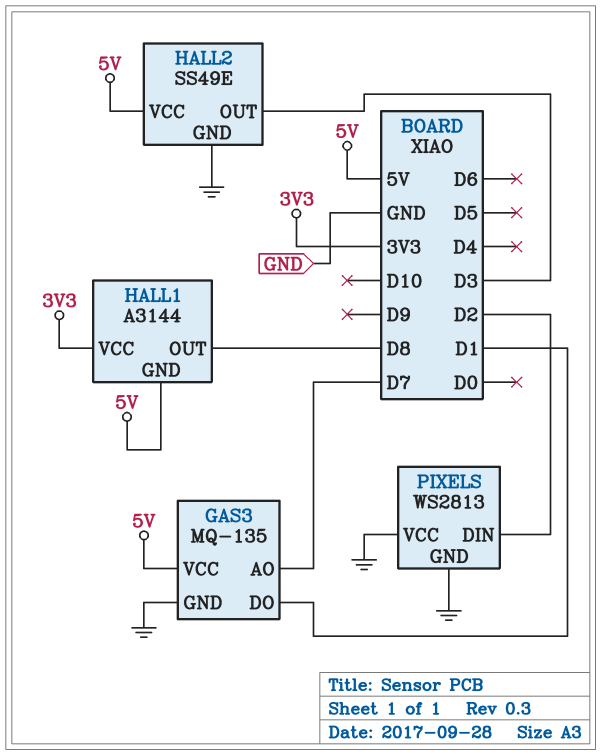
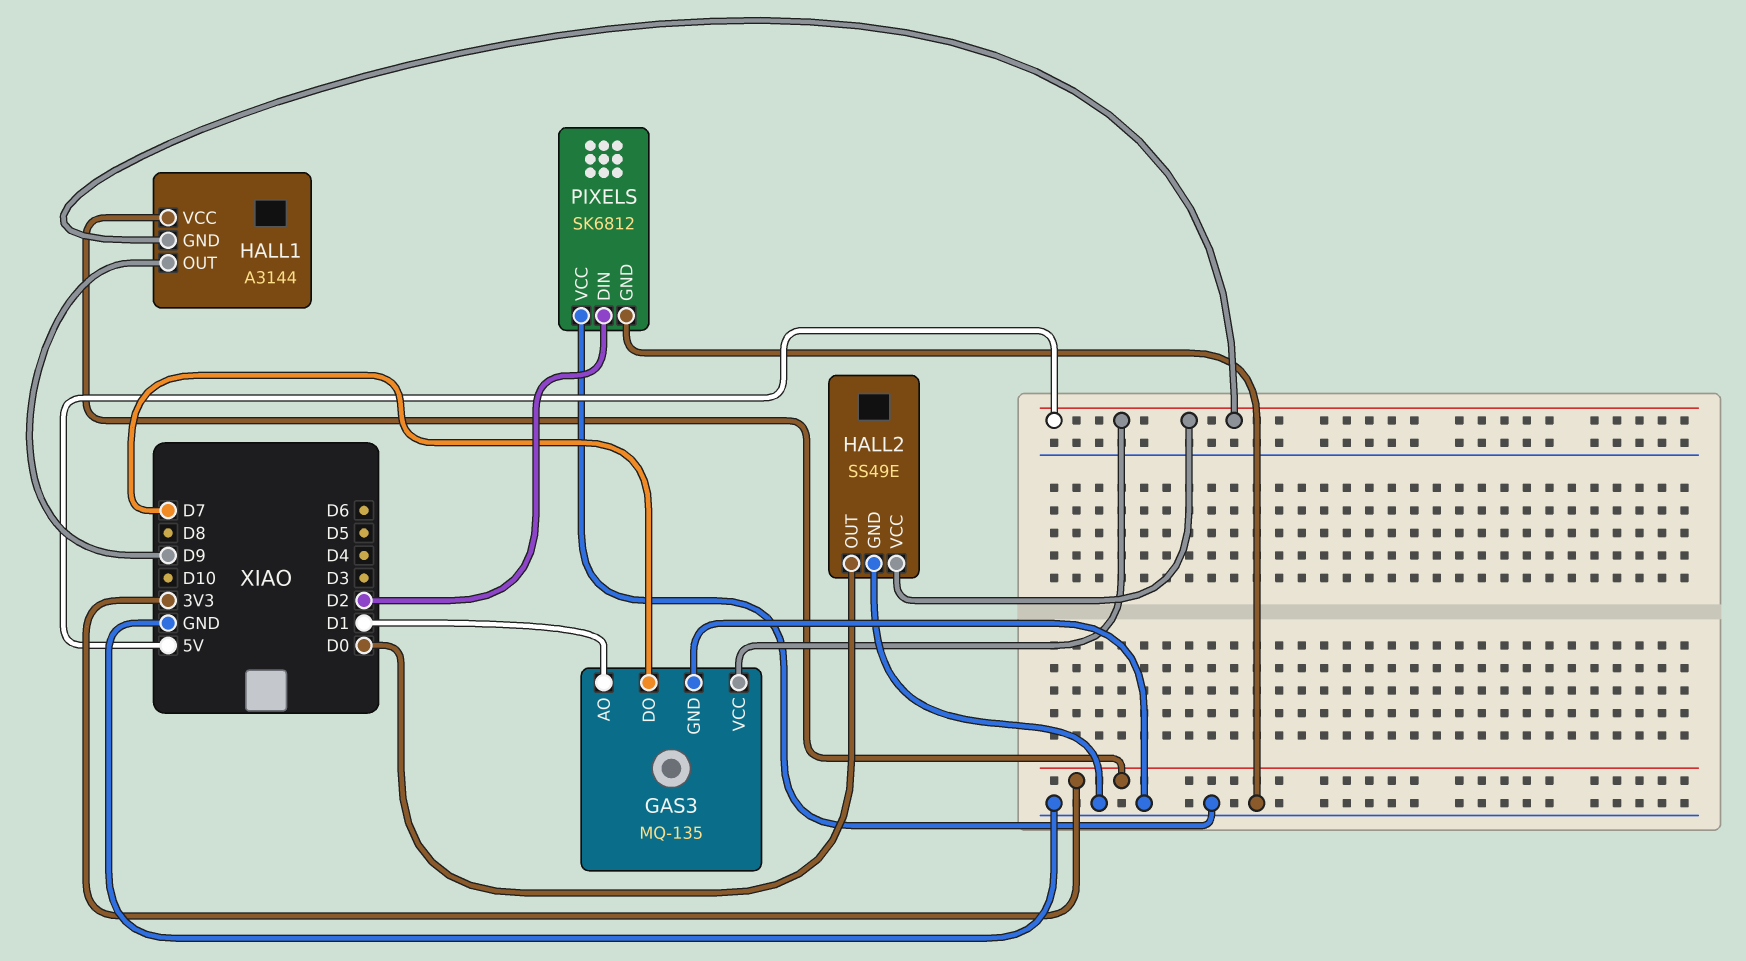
GAS3 pin AO: D7 -> D1
GAS3 pin DO: D1 -> D7
HALL1 pin OUT: D8 -> D9
HALL2 pin OUT: D3 -> D0
PIXELS: WS2813 -> SK6812

